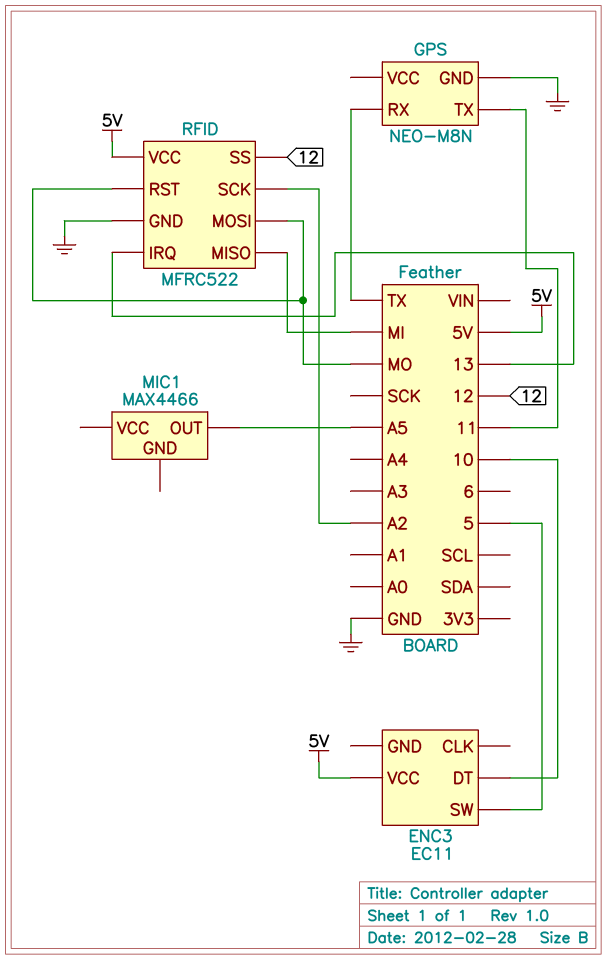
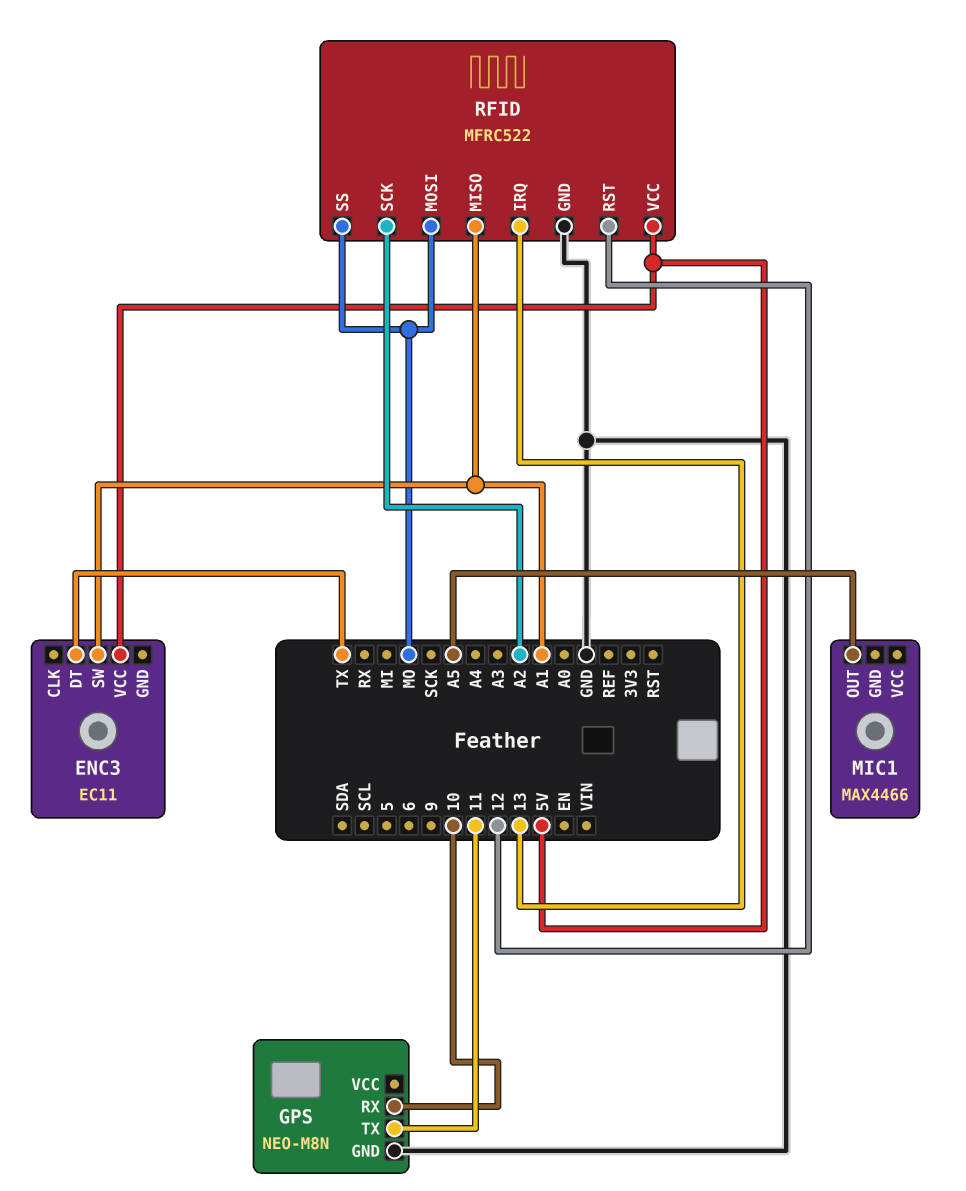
ENC3 pin DT: 10 -> TX
ENC3 pin SW: 5 -> A1
GPS pin RX: TX -> 10
RFID pin MISO: MI -> A1
RFID pin RST: MO -> 12
RFID pin SS: 12 -> MO

